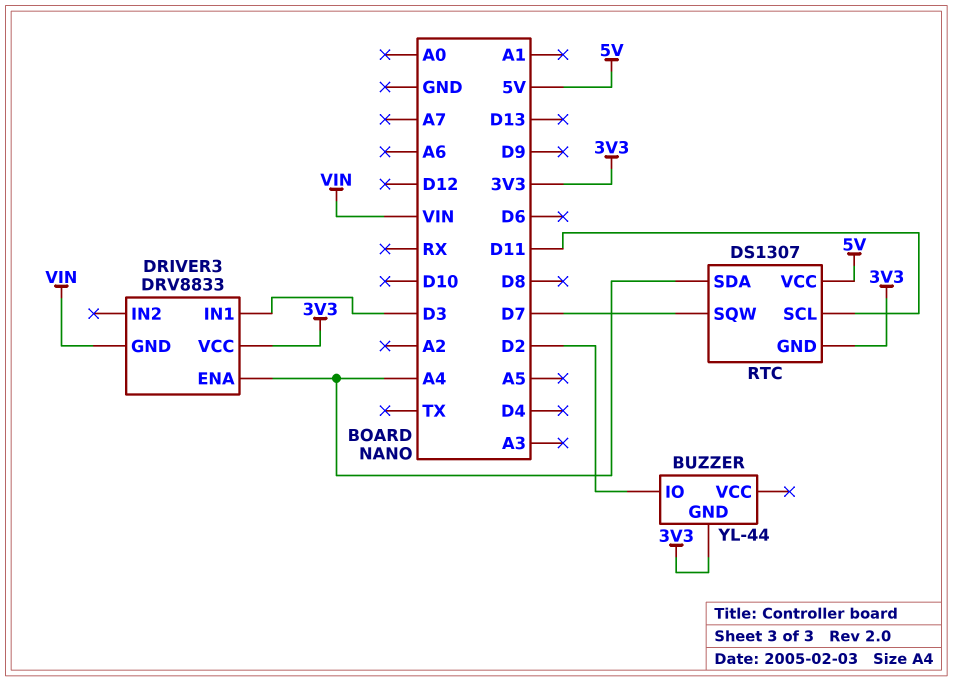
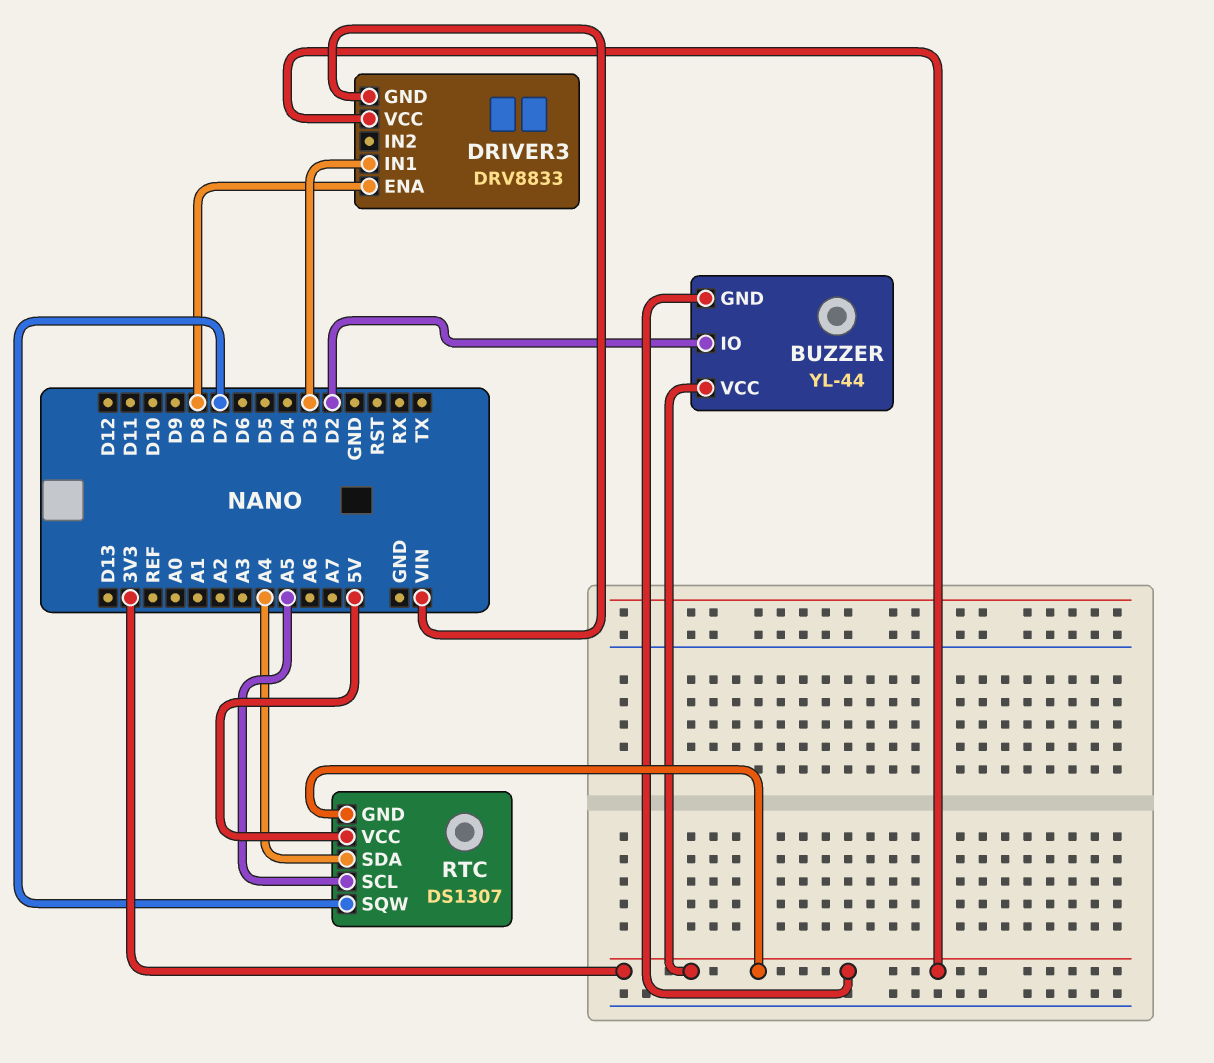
BUZZER pin VCC: none -> 3V3
DRIVER3 pin ENA: A4 -> D8
RTC pin SCL: D11 -> A5

